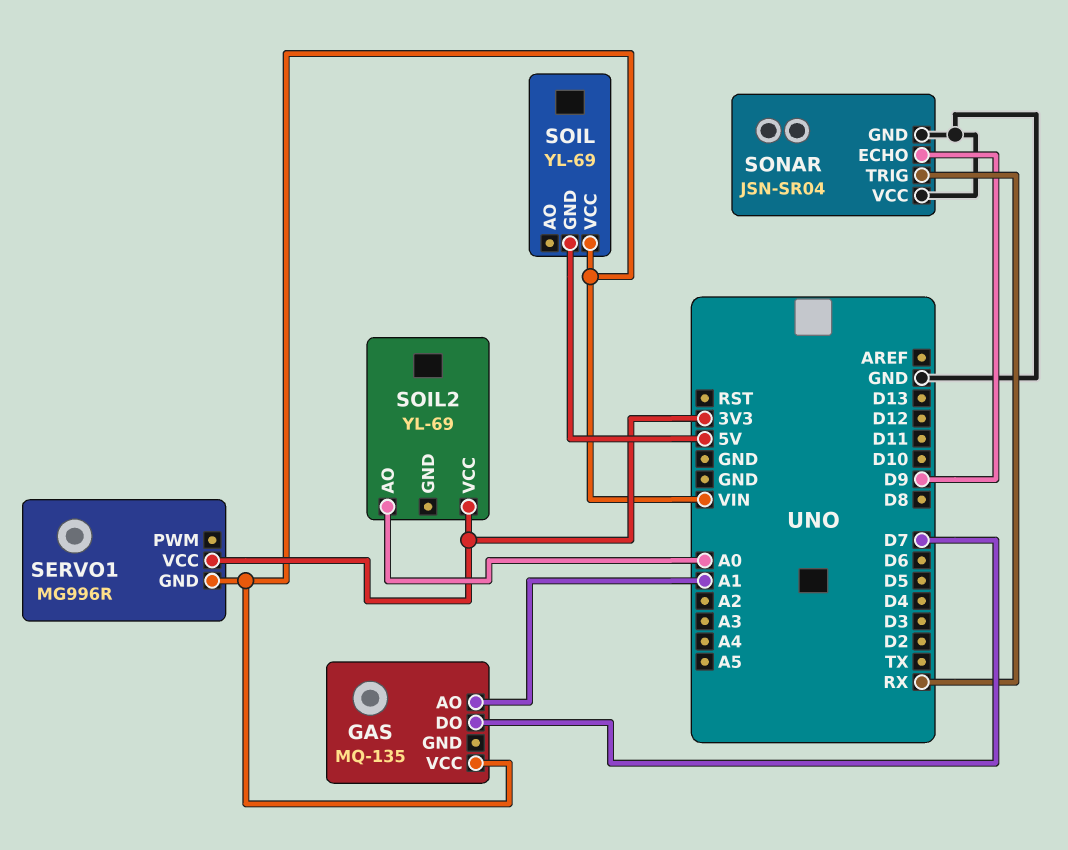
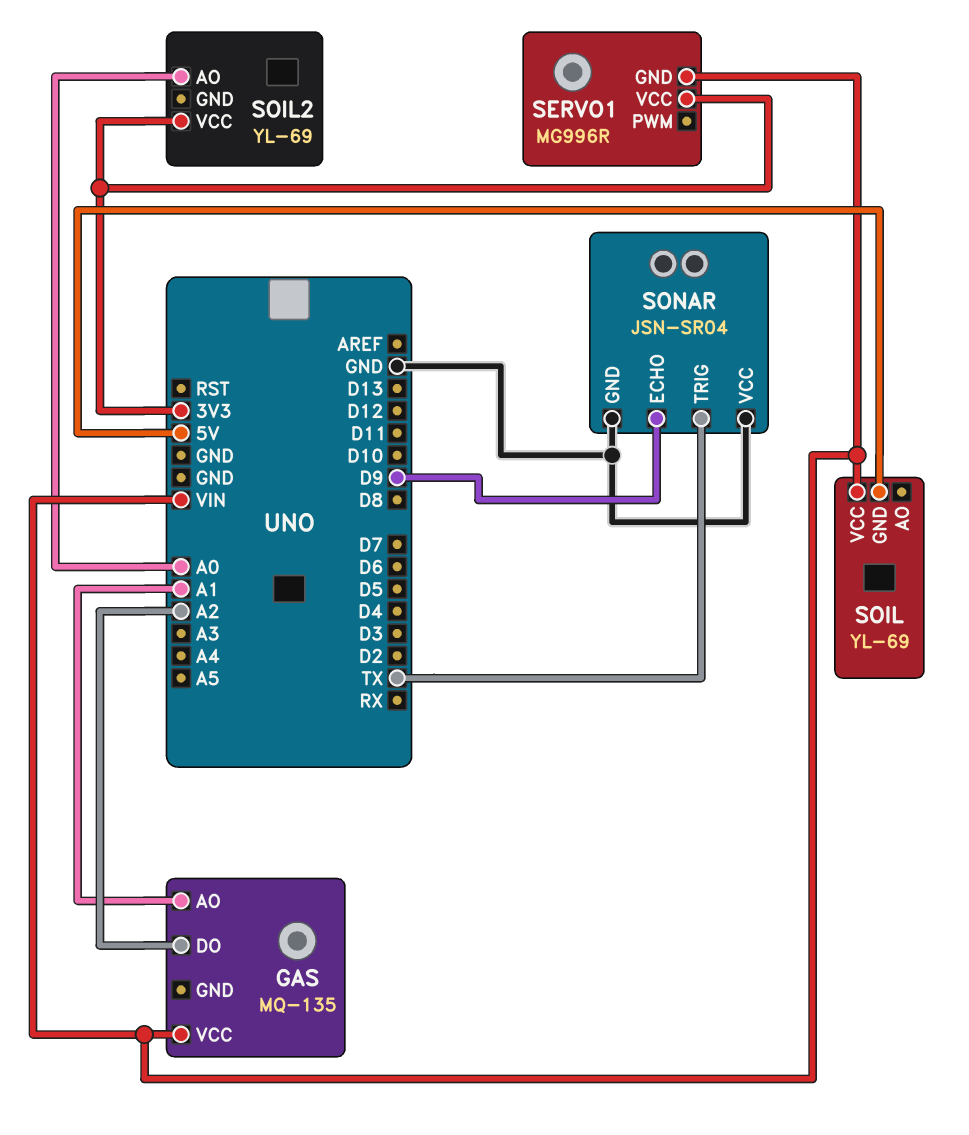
GAS pin DO: D7 -> A2
SONAR pin TRIG: RX -> TX

